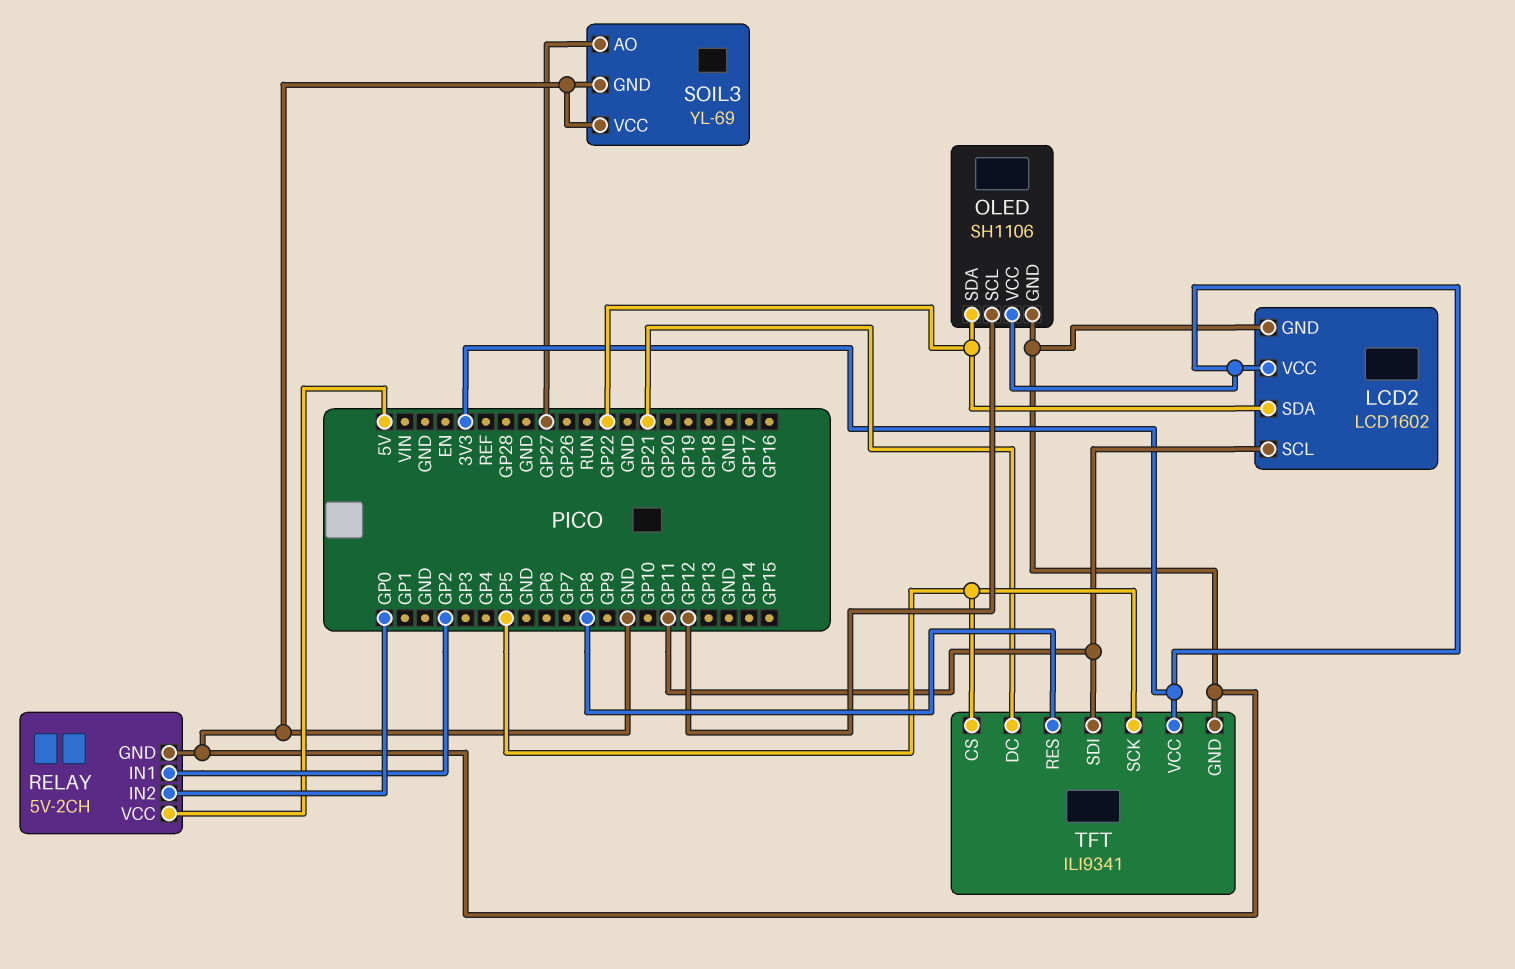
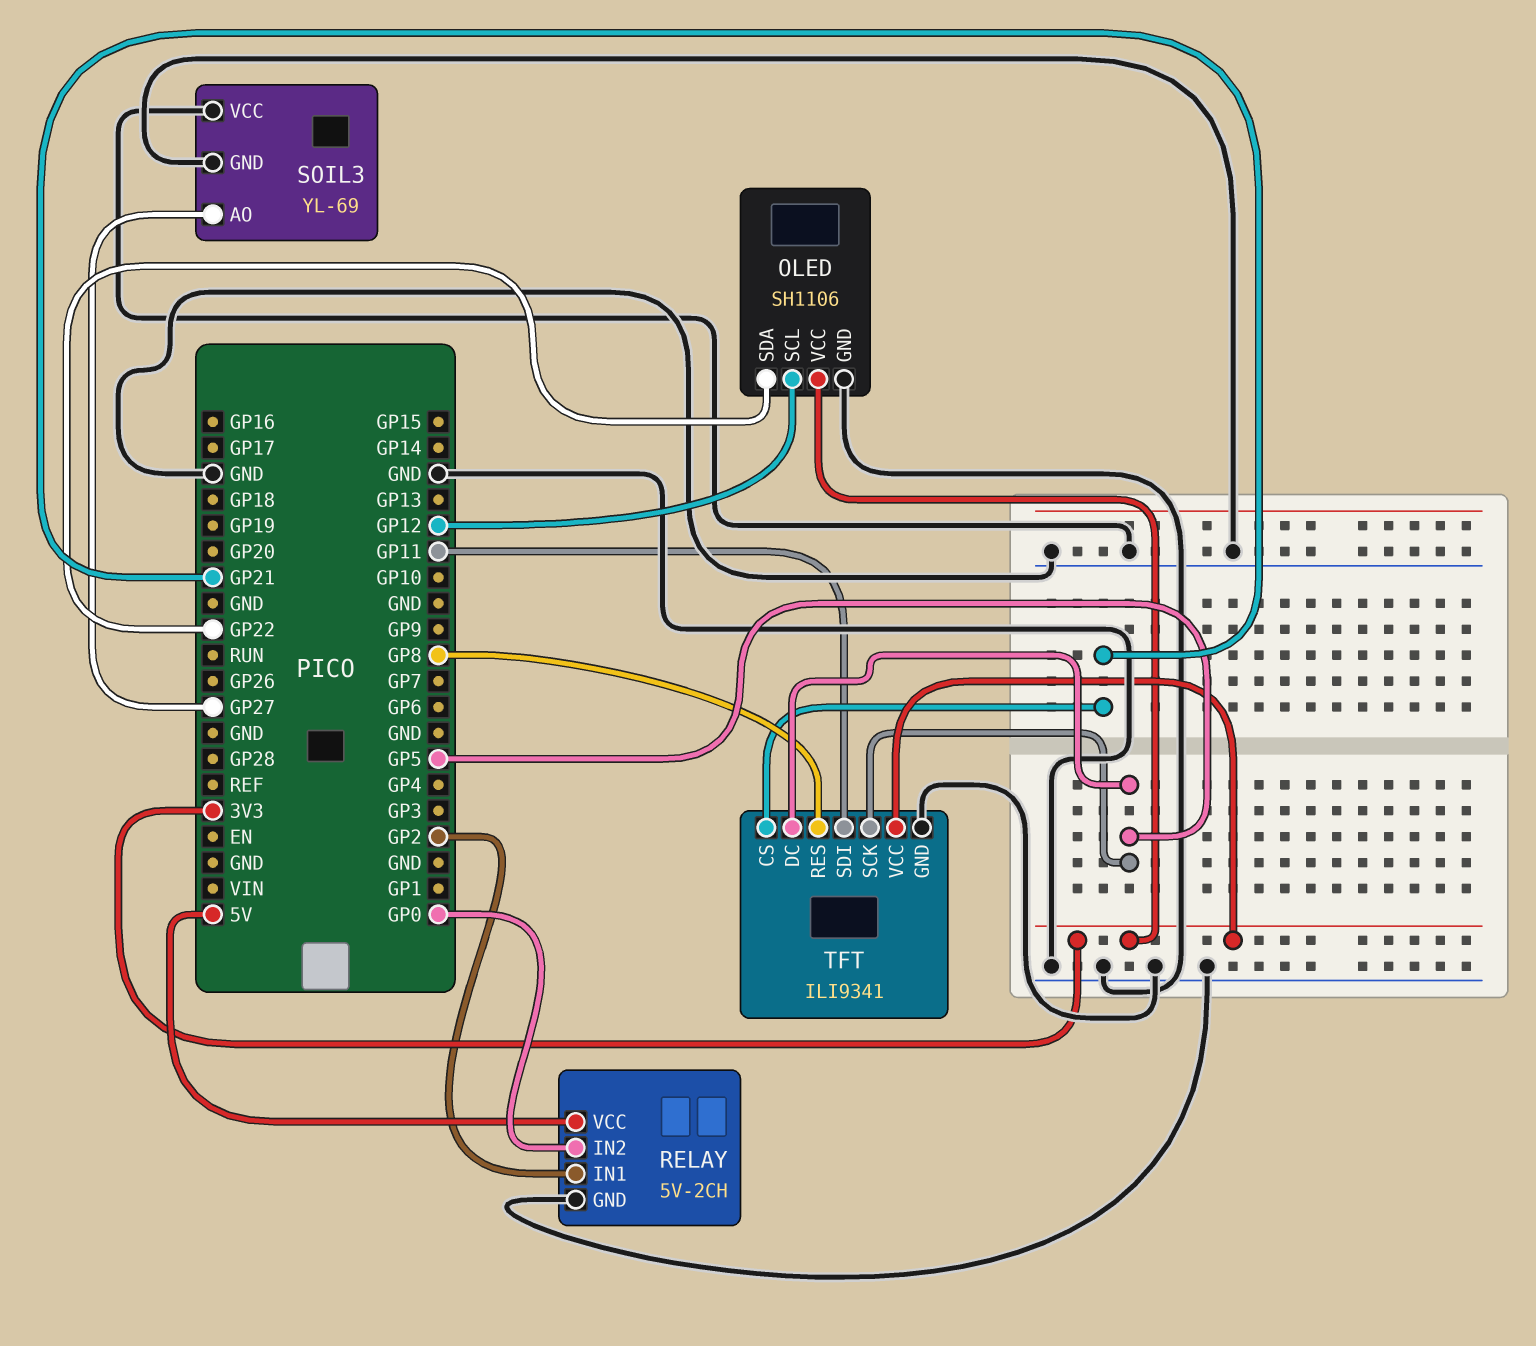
LCD2: LCD1602 -> none
LCD2 pin GND: GND -> none
LCD2 pin SCL: GP11 -> none
LCD2 pin SDA: GP22 -> none
LCD2 pin VCC: 3V3 -> none
TFT pin CS: GP5 -> GP21
TFT pin DC: GP21 -> GP5

